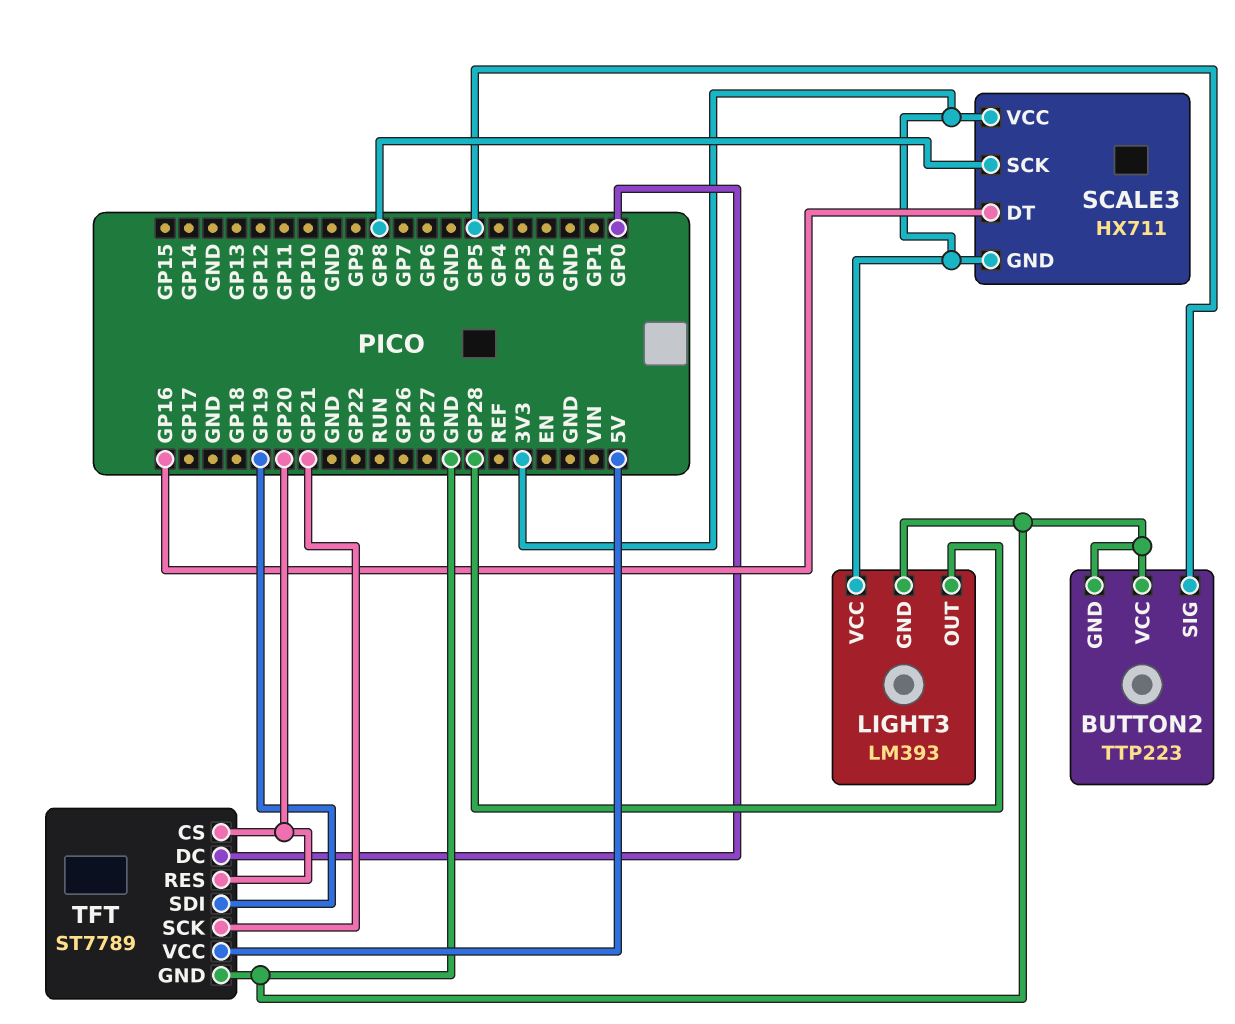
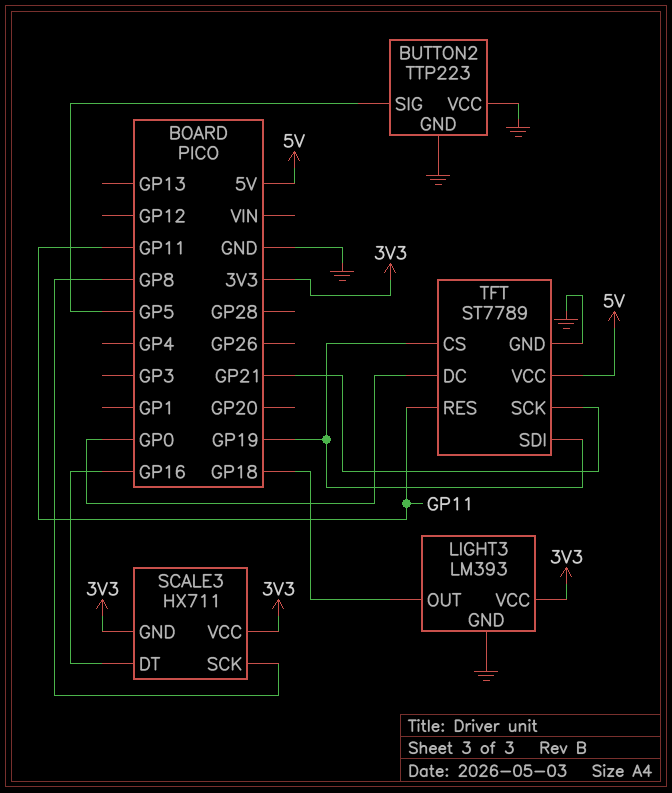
LIGHT3 pin OUT: GP28 -> GP18
TFT pin CS: GP20 -> GP19
TFT pin RES: GP20 -> GP11

